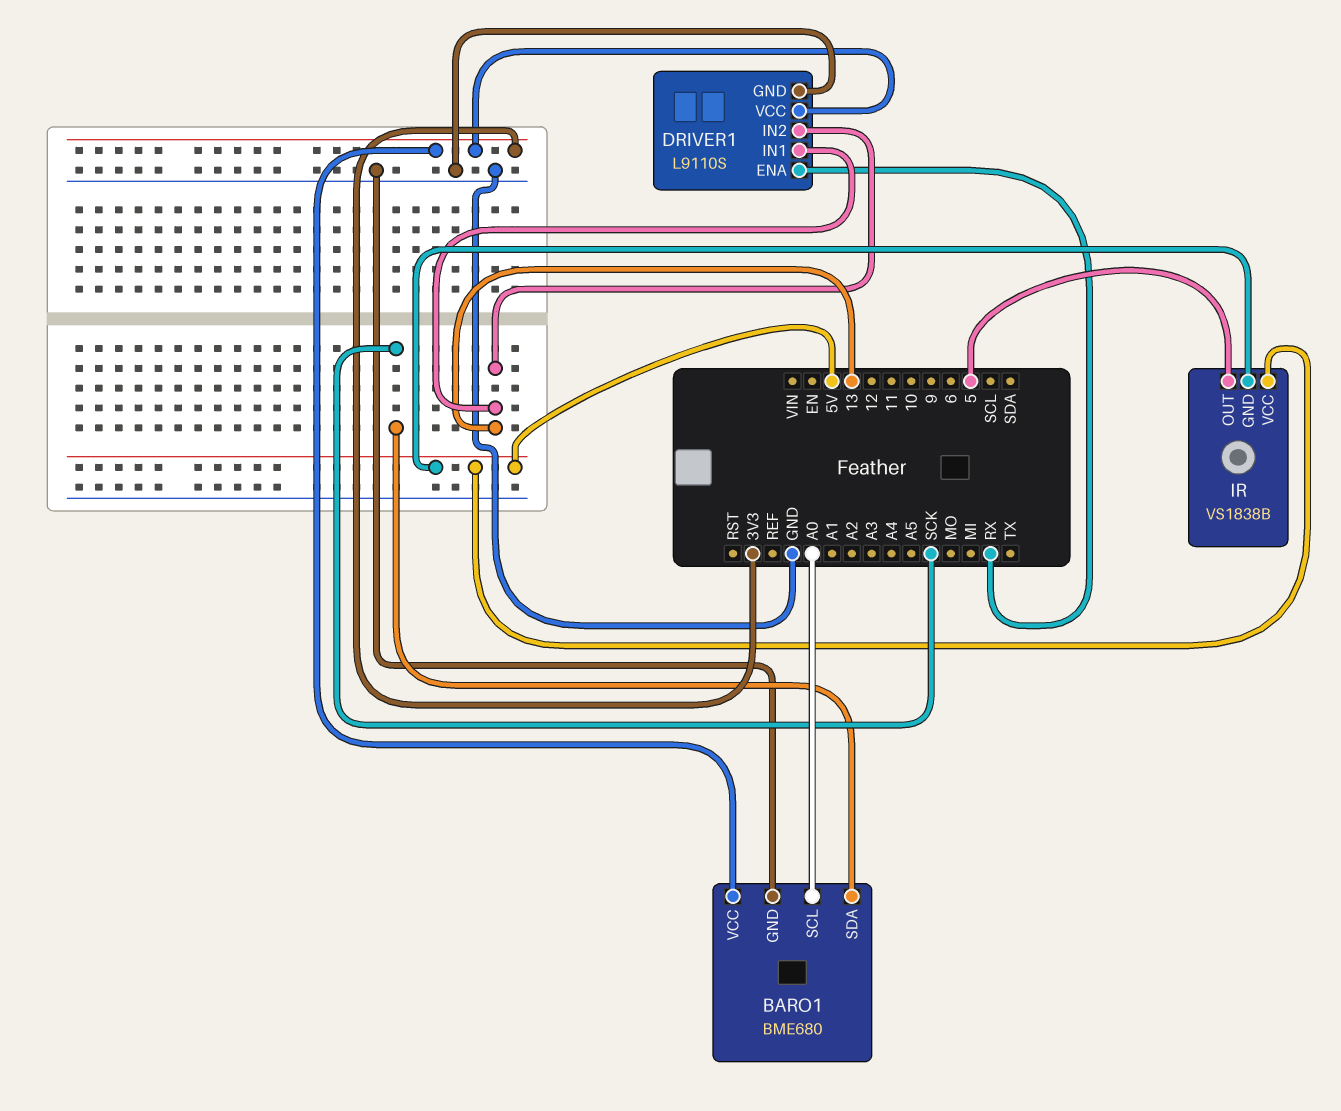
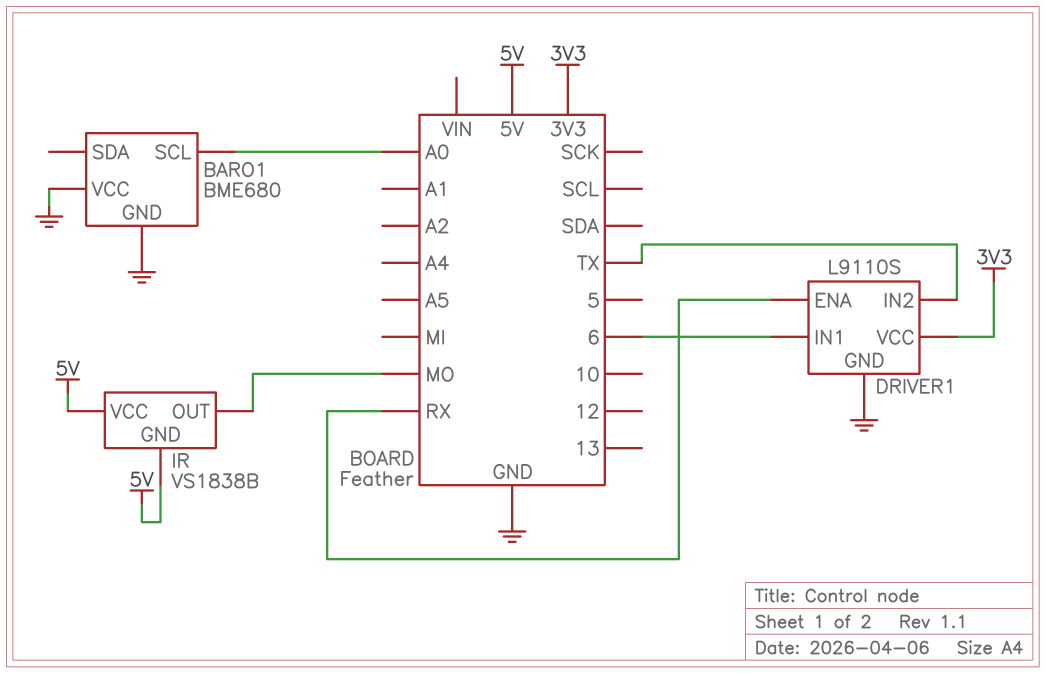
BARO1 pin SDA: SCK -> none
BARO1 pin VCC: 3V3 -> GND
DRIVER1 pin IN1: 13 -> 6
DRIVER1 pin IN2: 13 -> TX
IR pin OUT: 5 -> MO

